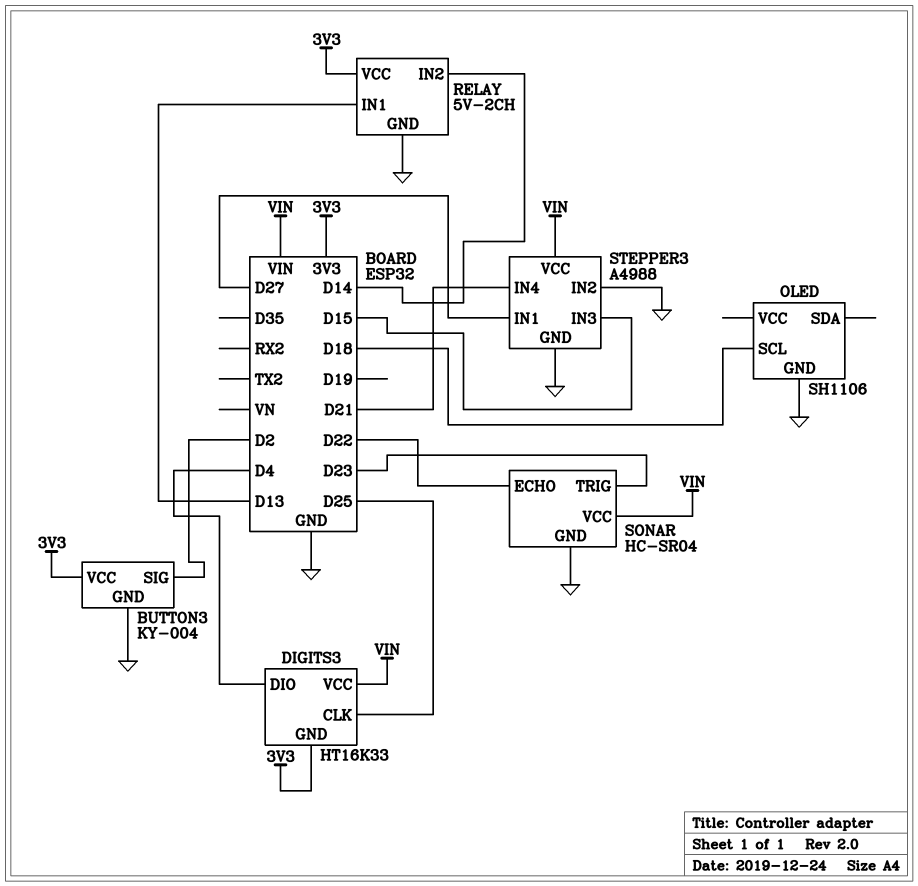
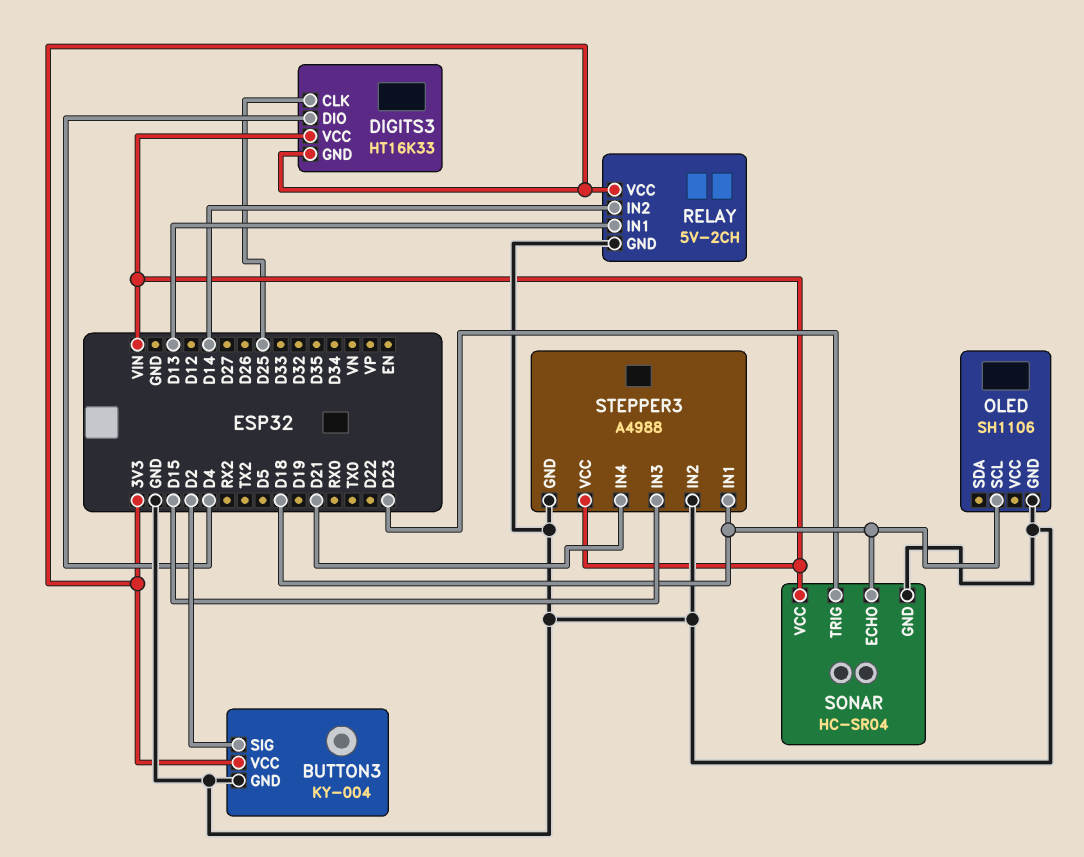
SONAR pin ECHO: D22 -> D18
STEPPER3 pin IN1: D27 -> D18

